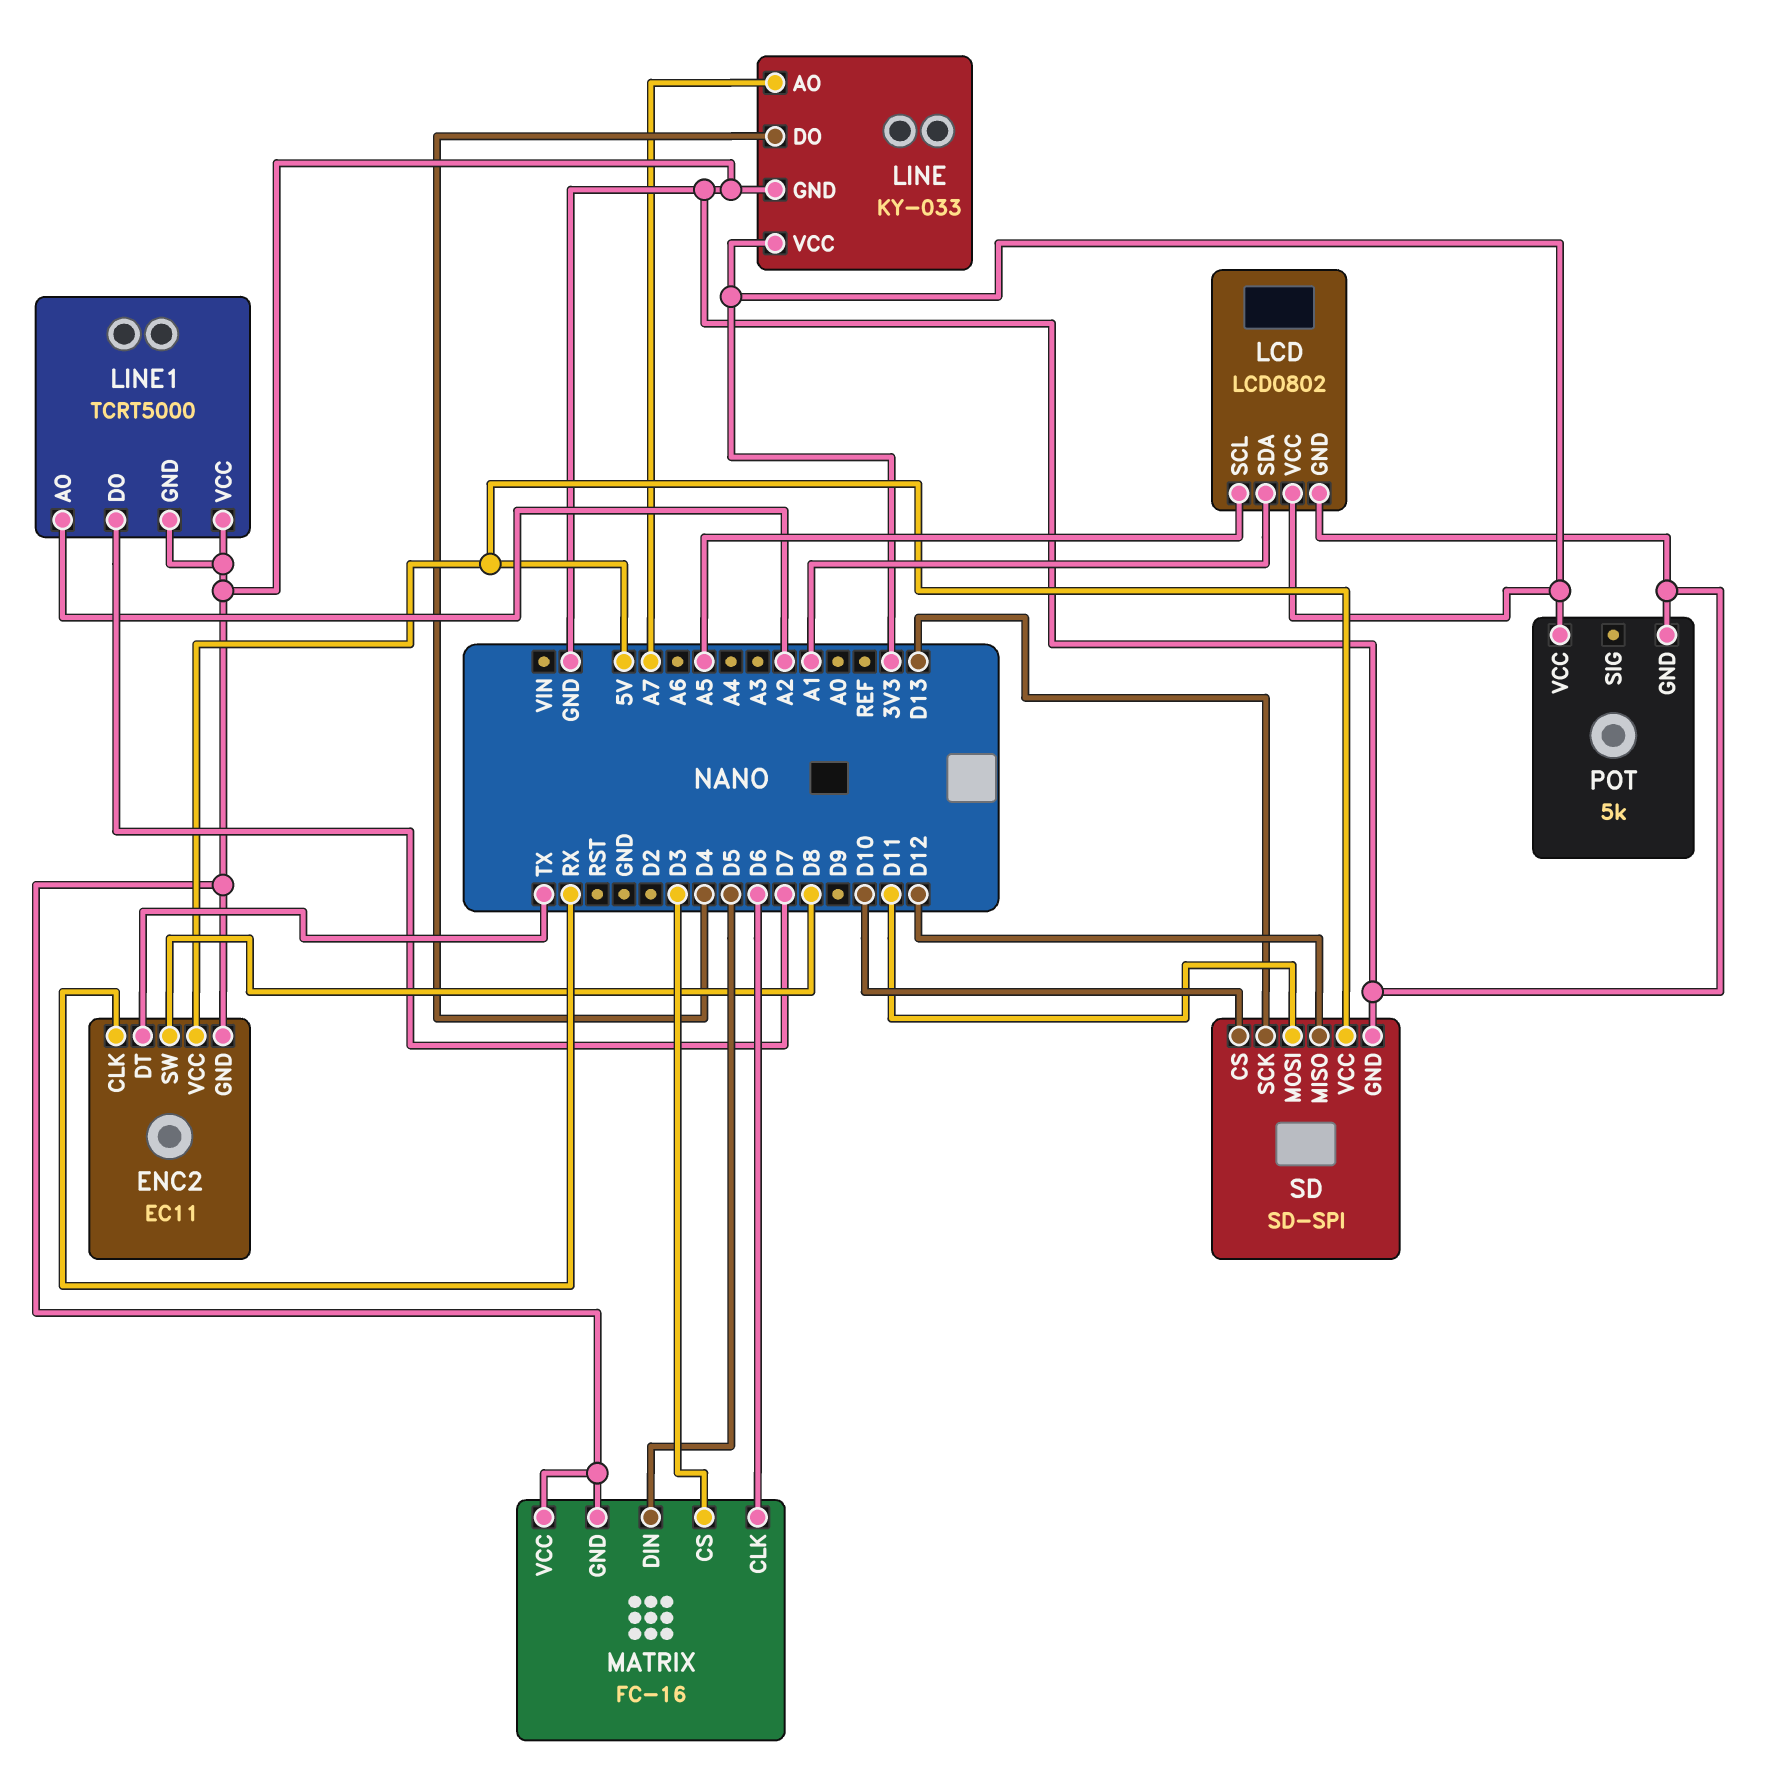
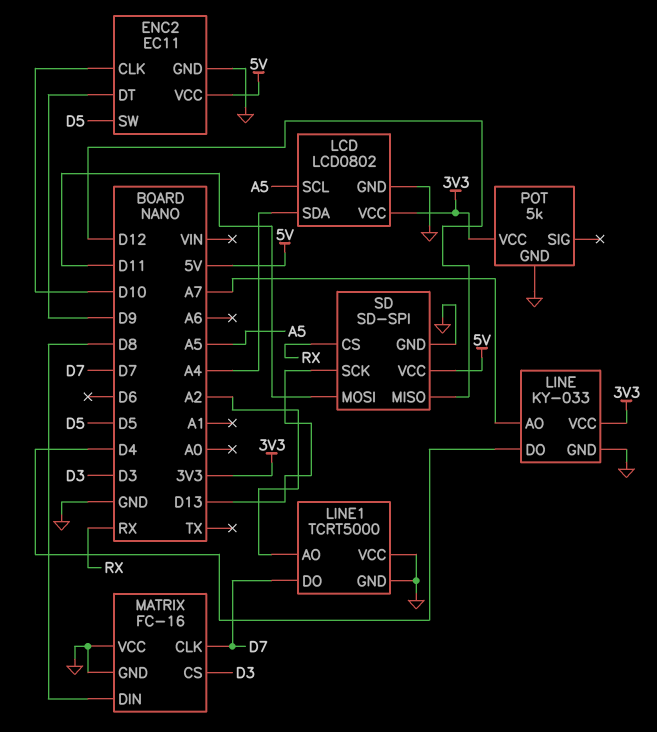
ENC2 pin CLK: RX -> D10
ENC2 pin DT: TX -> D9
ENC2 pin SW: D8 -> D5
LCD pin SDA: A1 -> A4
MATRIX pin CLK: D6 -> D7
MATRIX pin DIN: D5 -> D8
SD pin CS: D10 -> RX

